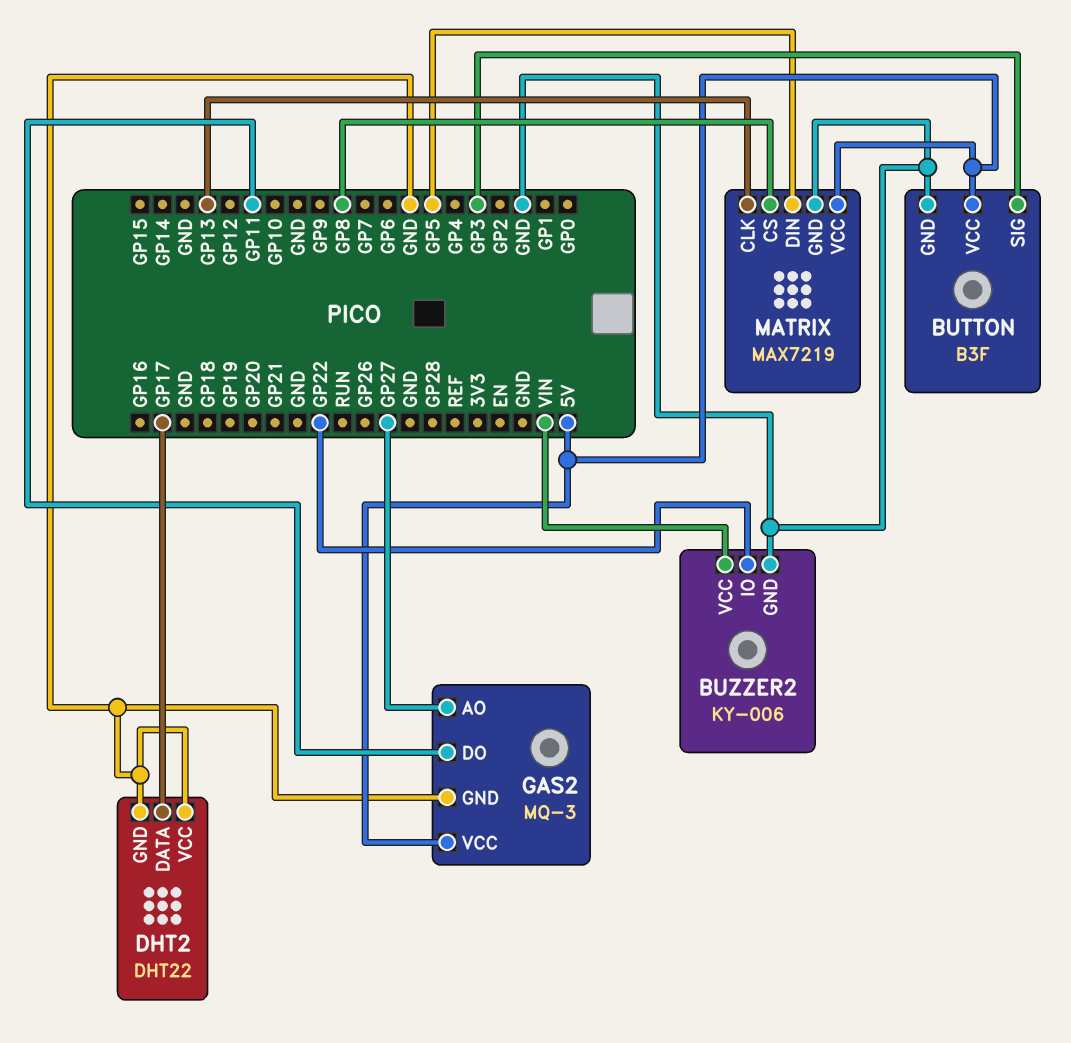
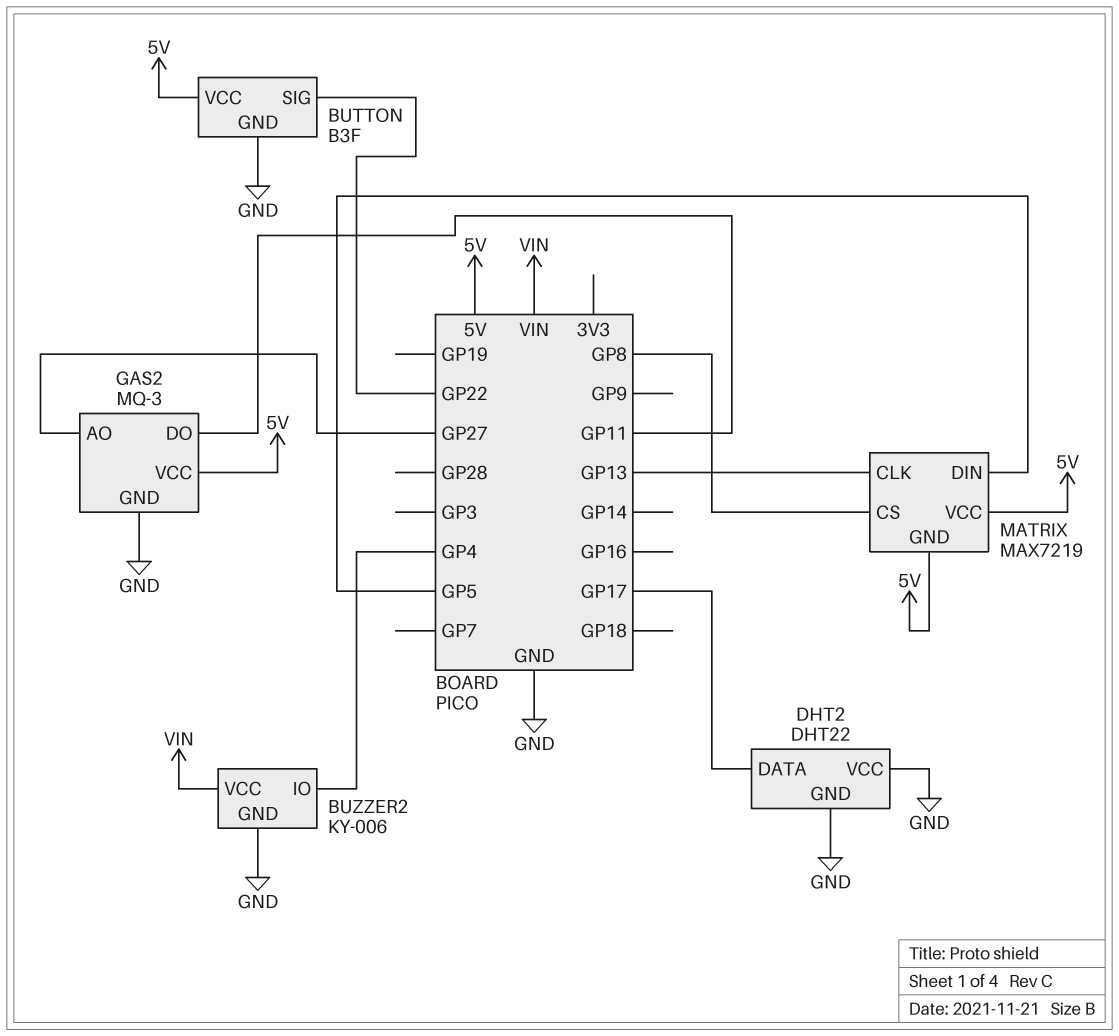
BUTTON pin SIG: GP3 -> GP22
BUZZER2 pin IO: GP22 -> GP4
MATRIX pin GND: GND -> 5V

